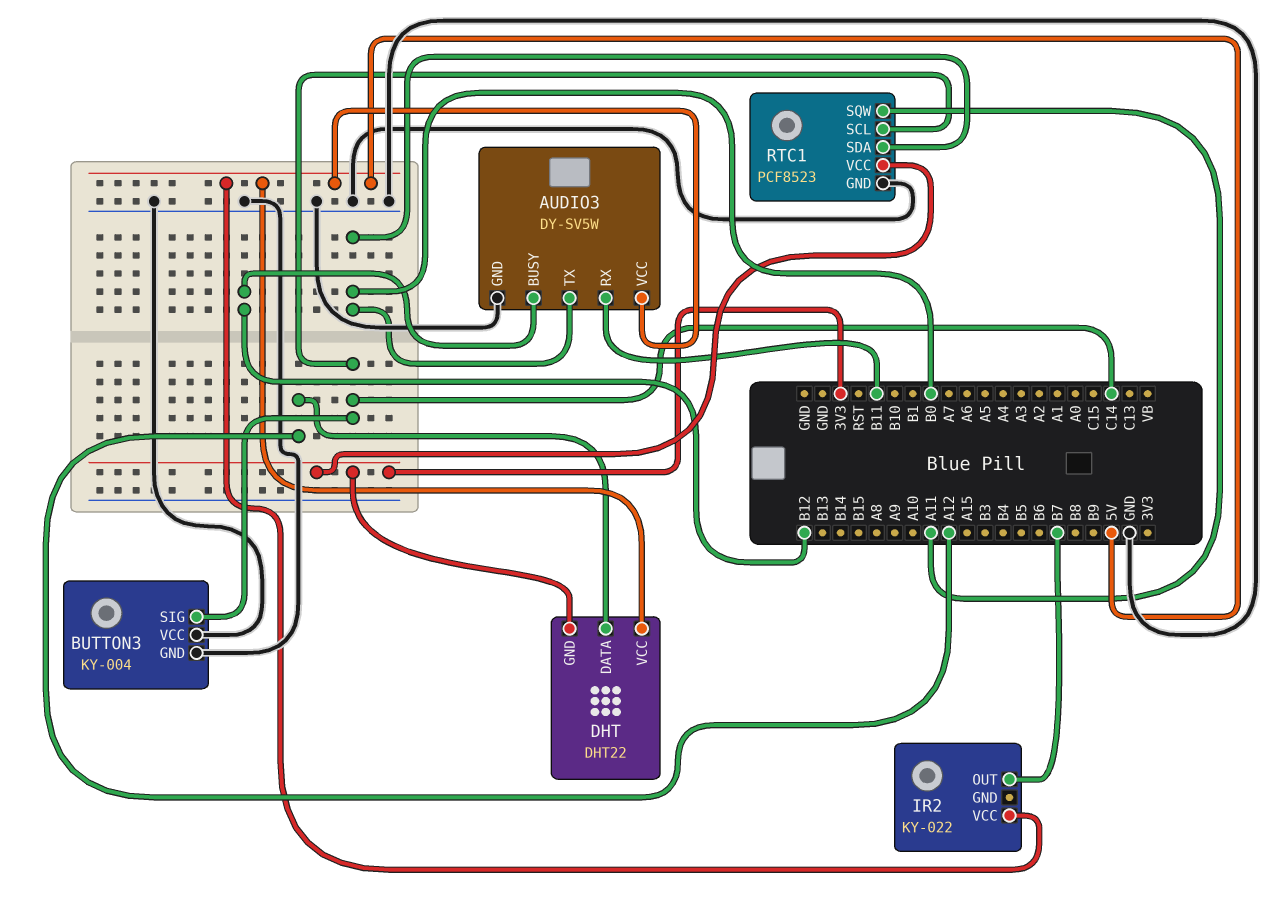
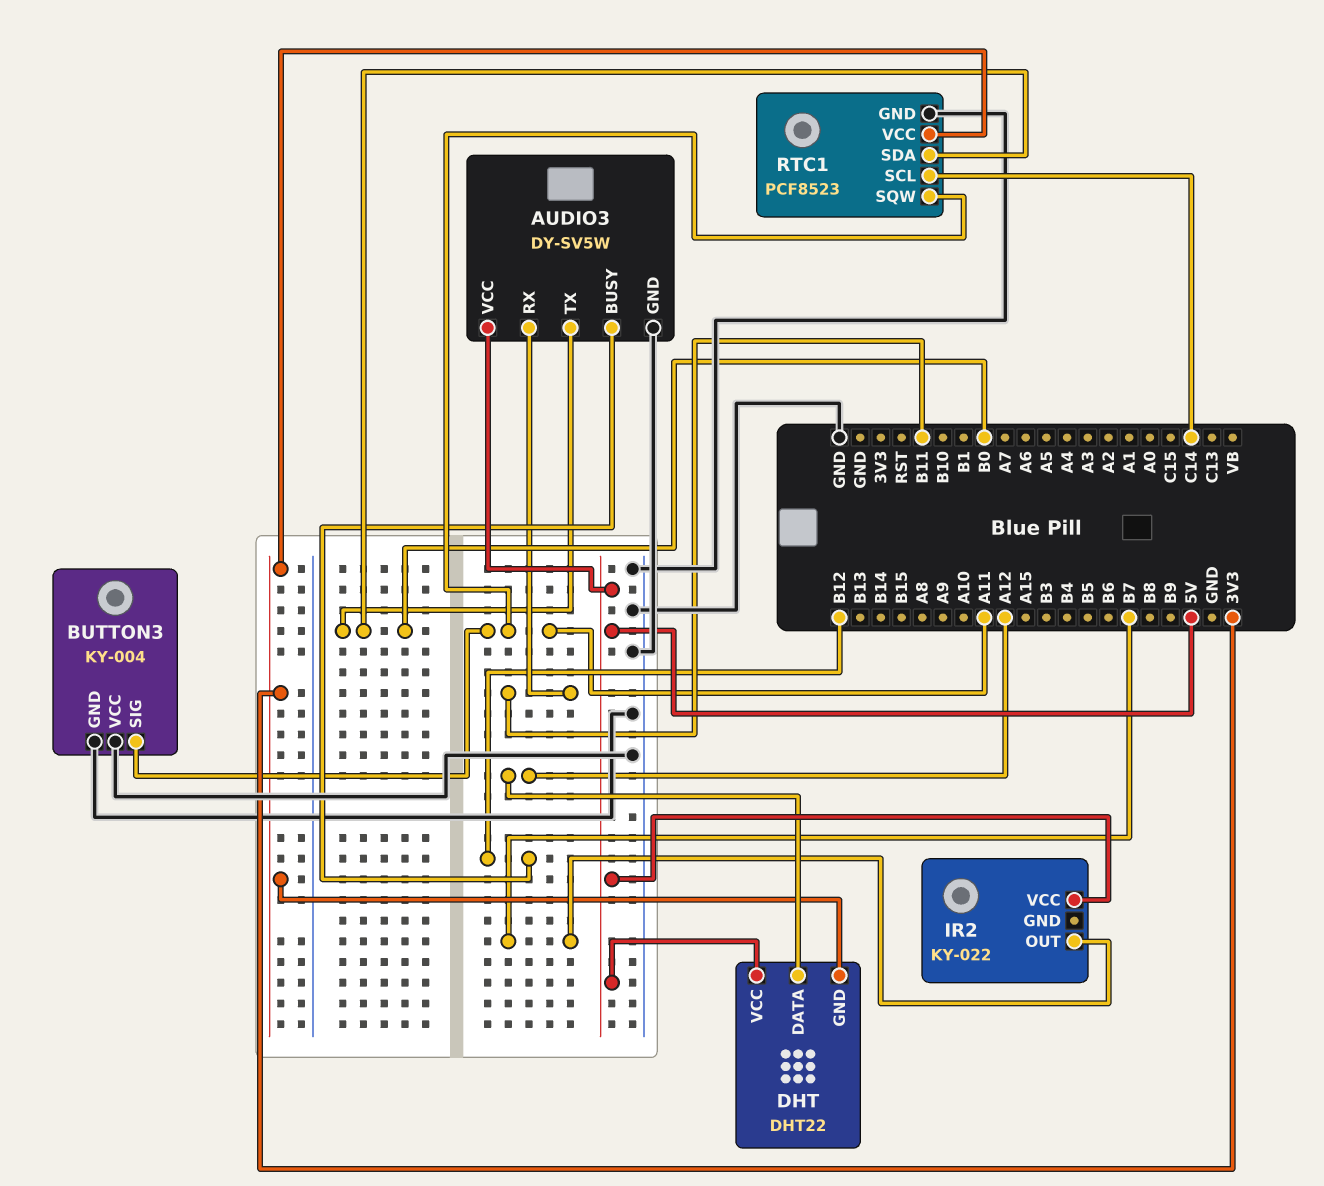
BUTTON3 pin SIG: C14 -> A11

